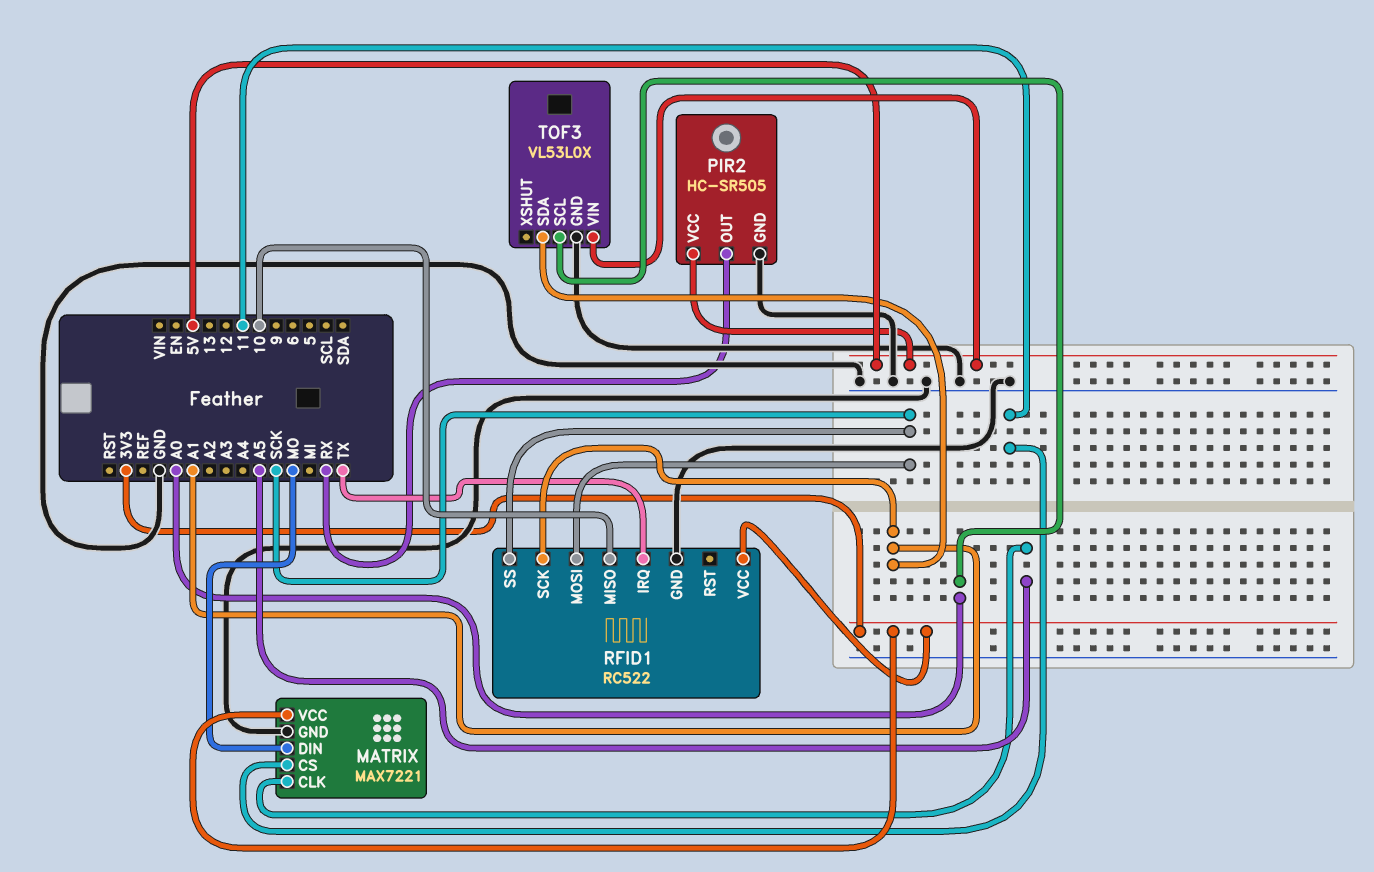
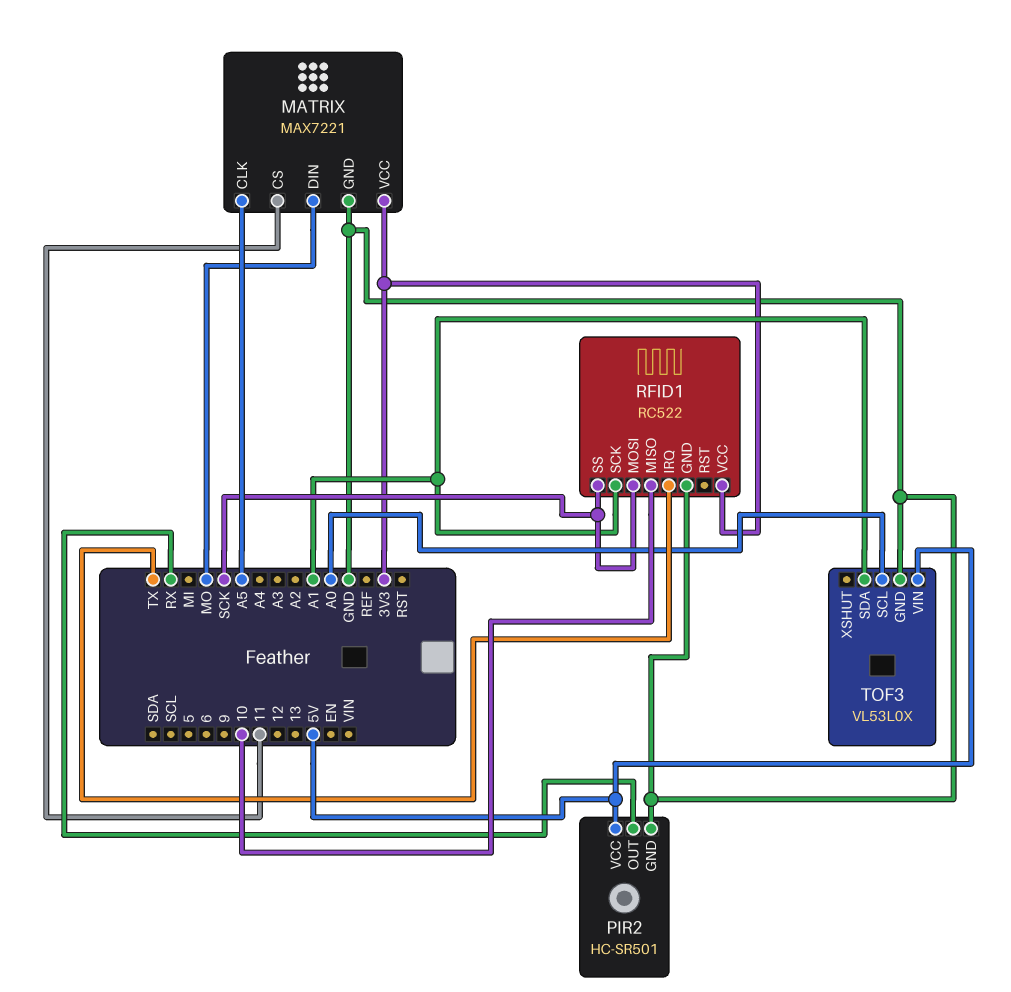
PIR2: HC-SR505 -> HC-SR501

